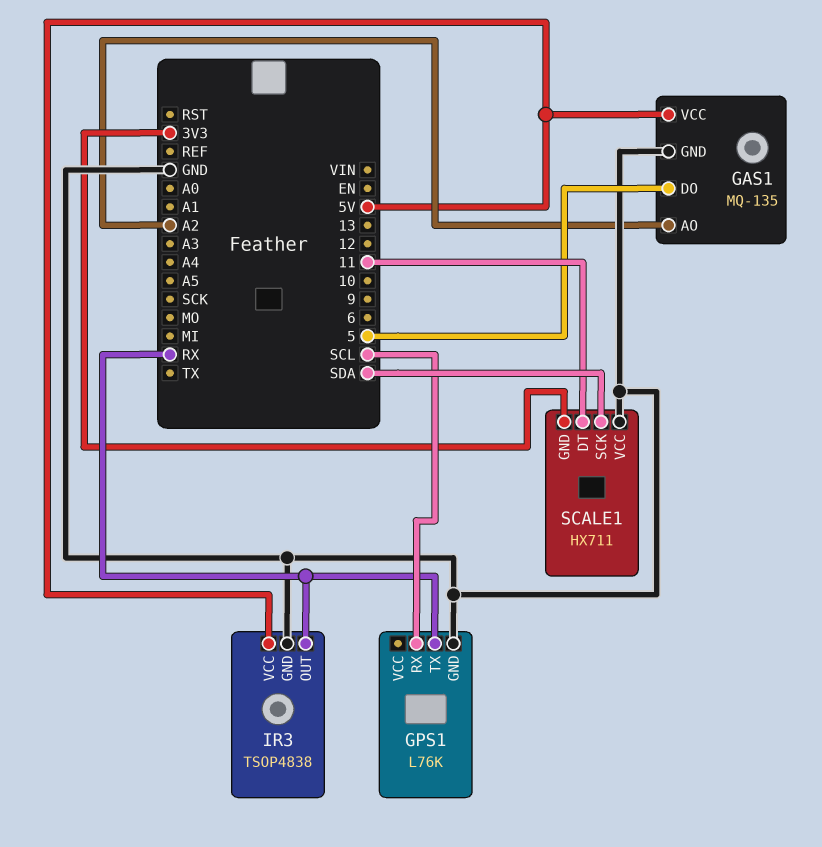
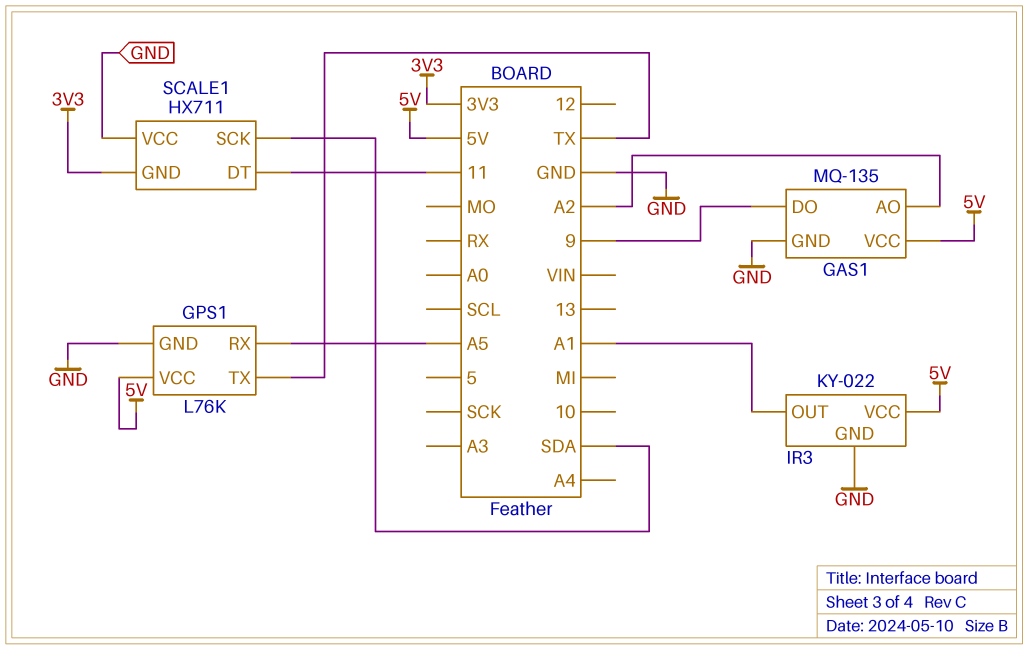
GAS1 pin DO: 5 -> 9
GPS1 pin RX: SCL -> A5
GPS1 pin TX: RX -> TX
GPS1 pin VCC: none -> 5V
IR3: TSOP4838 -> KY-022
IR3 pin OUT: RX -> A1

